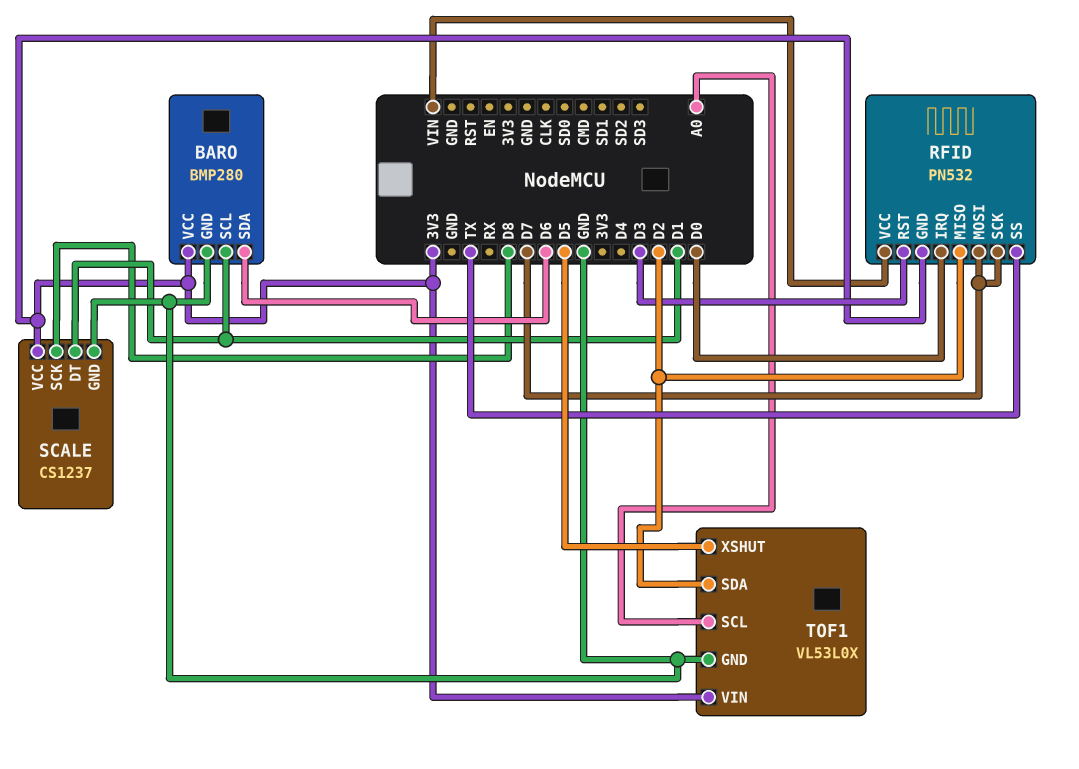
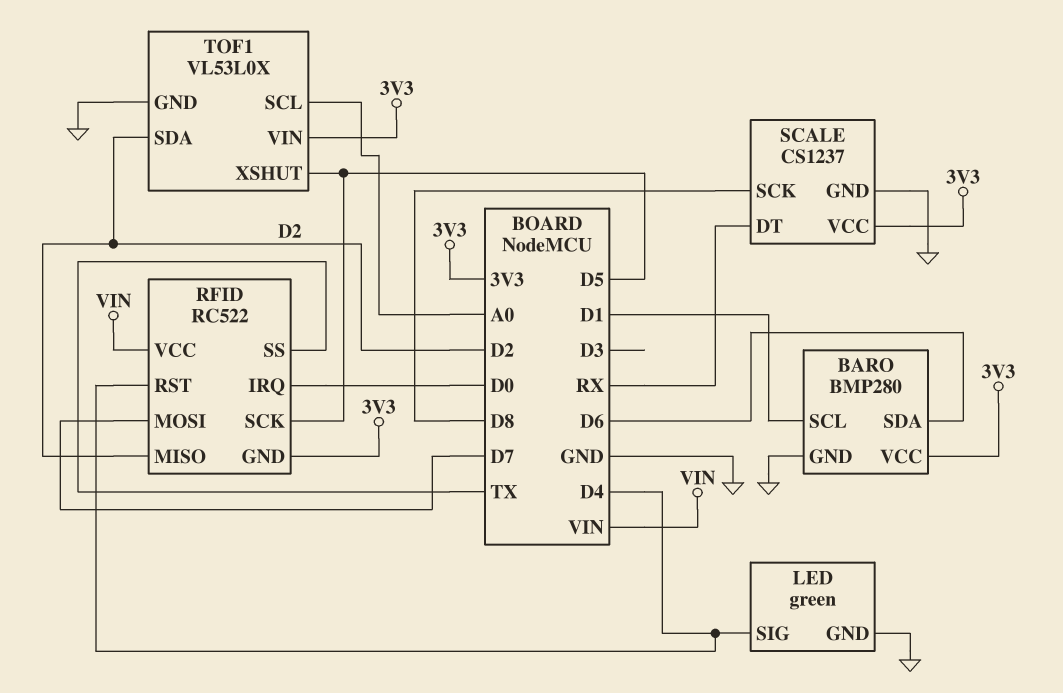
LED: none -> green
LED pin GND: none -> GND
LED pin SIG: none -> D4
RFID: PN532 -> RC522
RFID pin RST: D3 -> D4
RFID pin SCK: D7 -> D5
SCALE pin DT: D1 -> RX

